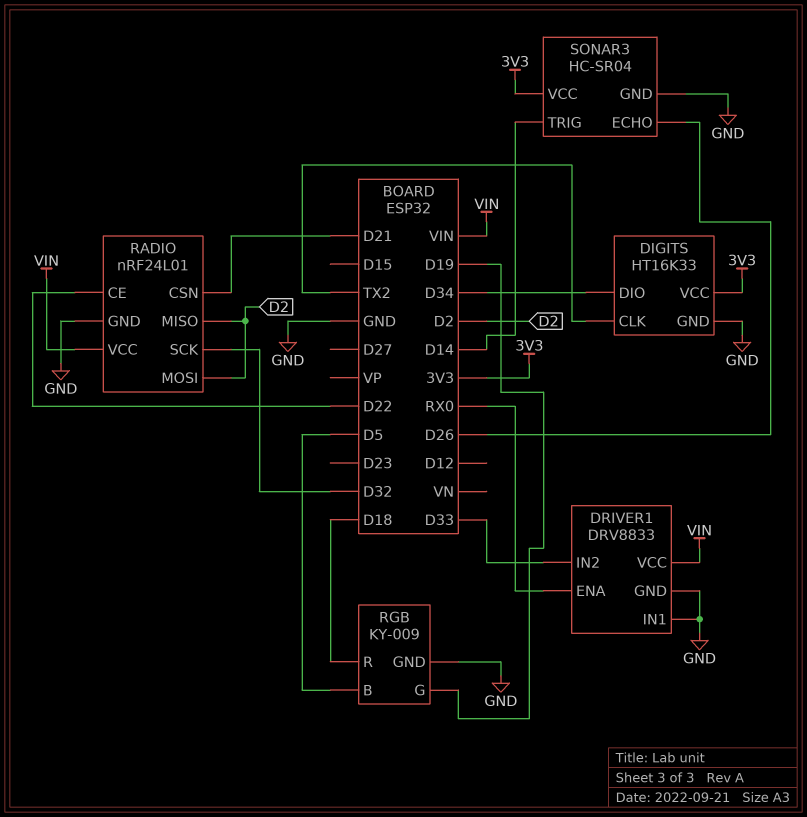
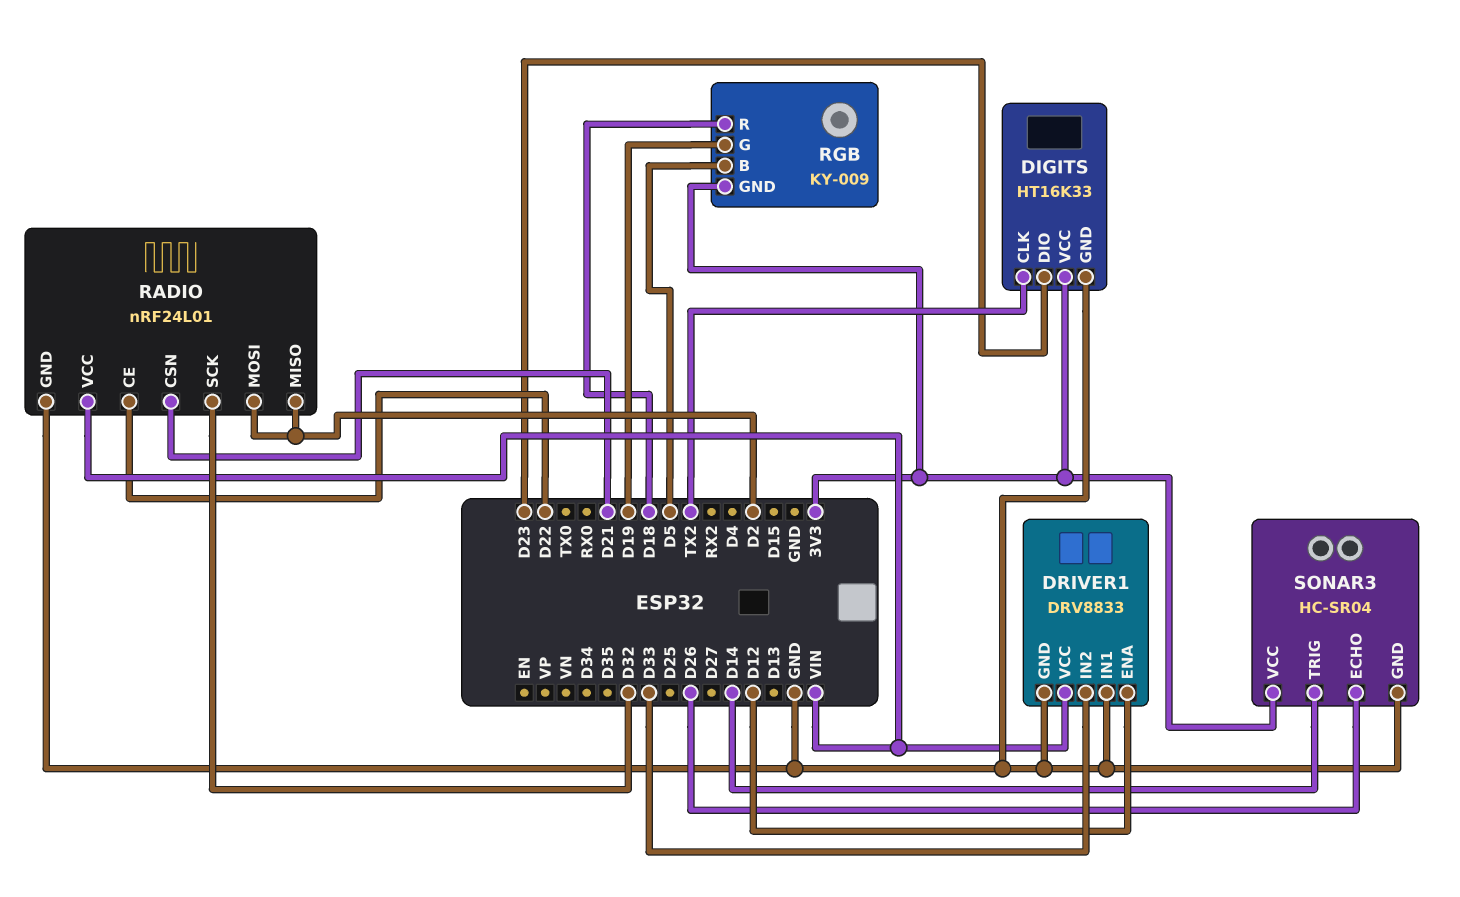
DIGITS pin DIO: D34 -> D23
DRIVER1 pin ENA: RX0 -> D12
RGB pin GND: GND -> 3V3

